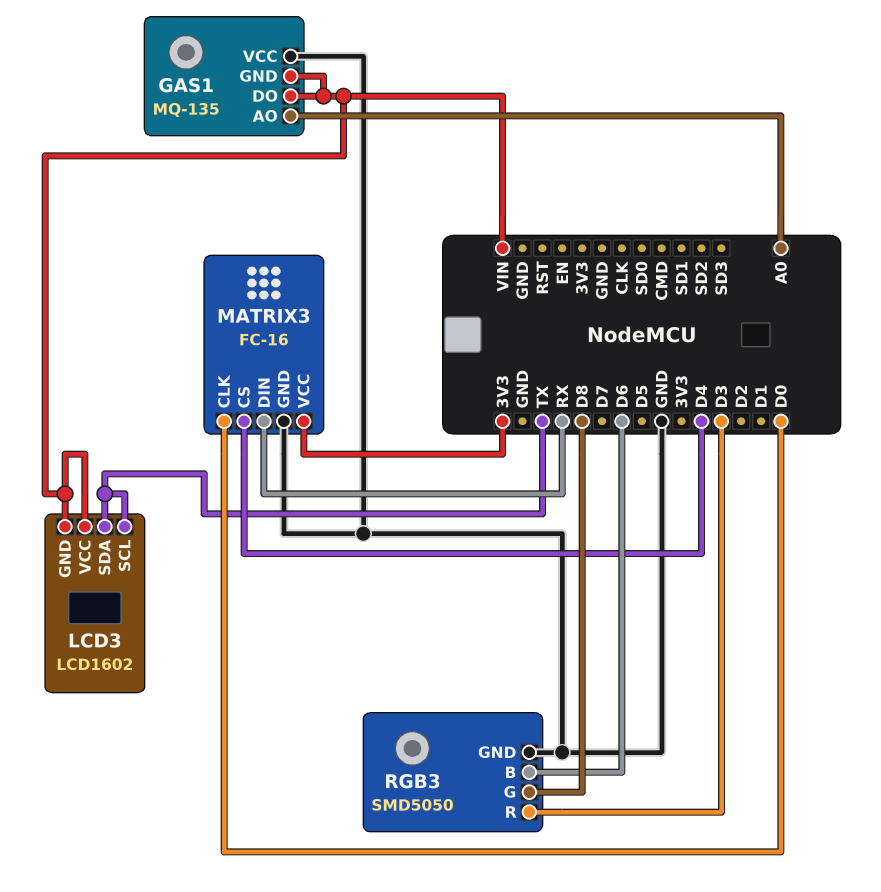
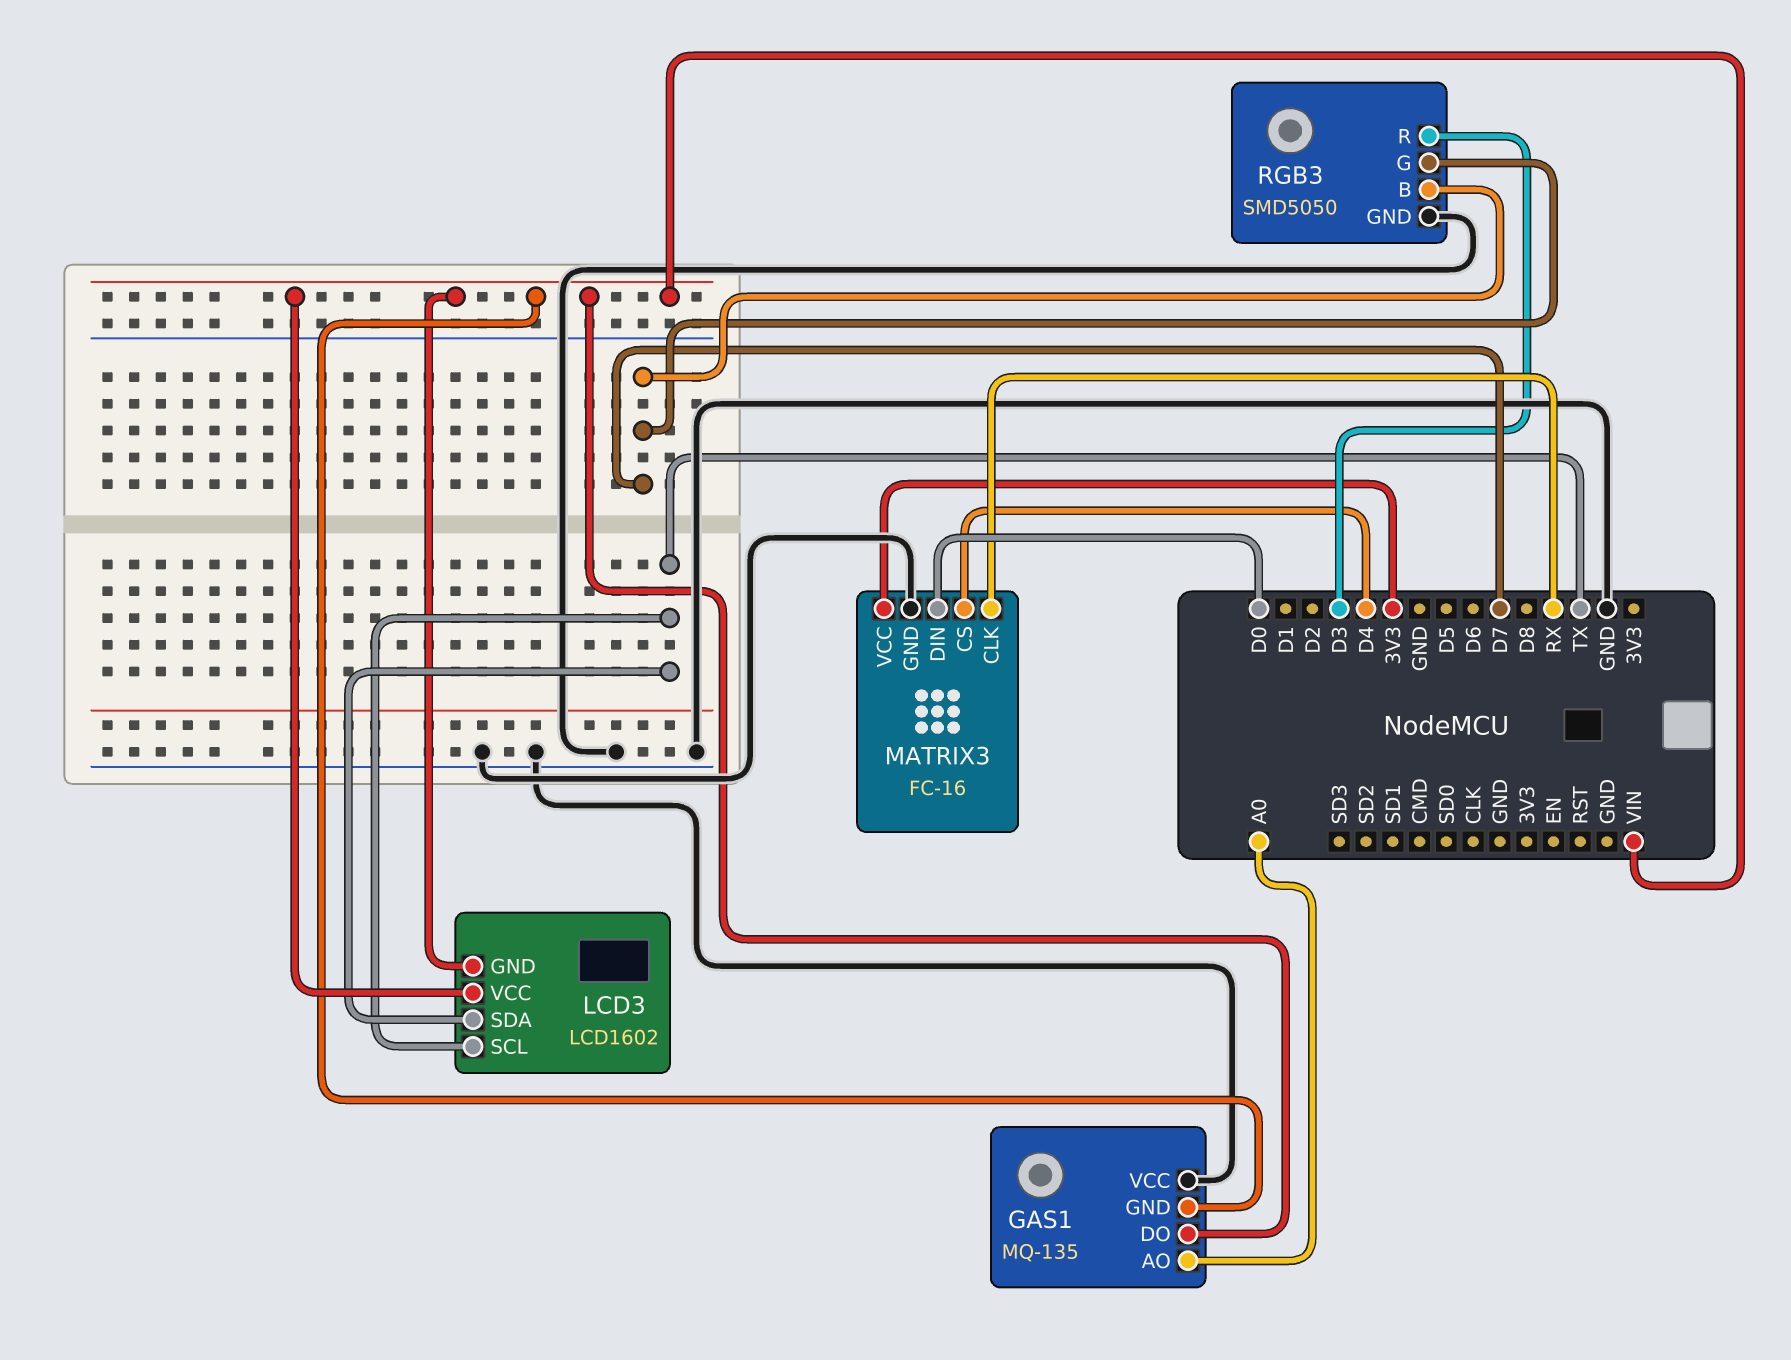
MATRIX3 pin CLK: D0 -> RX
MATRIX3 pin DIN: RX -> D0
RGB3 pin B: D6 -> D7
RGB3 pin G: D8 -> D7

